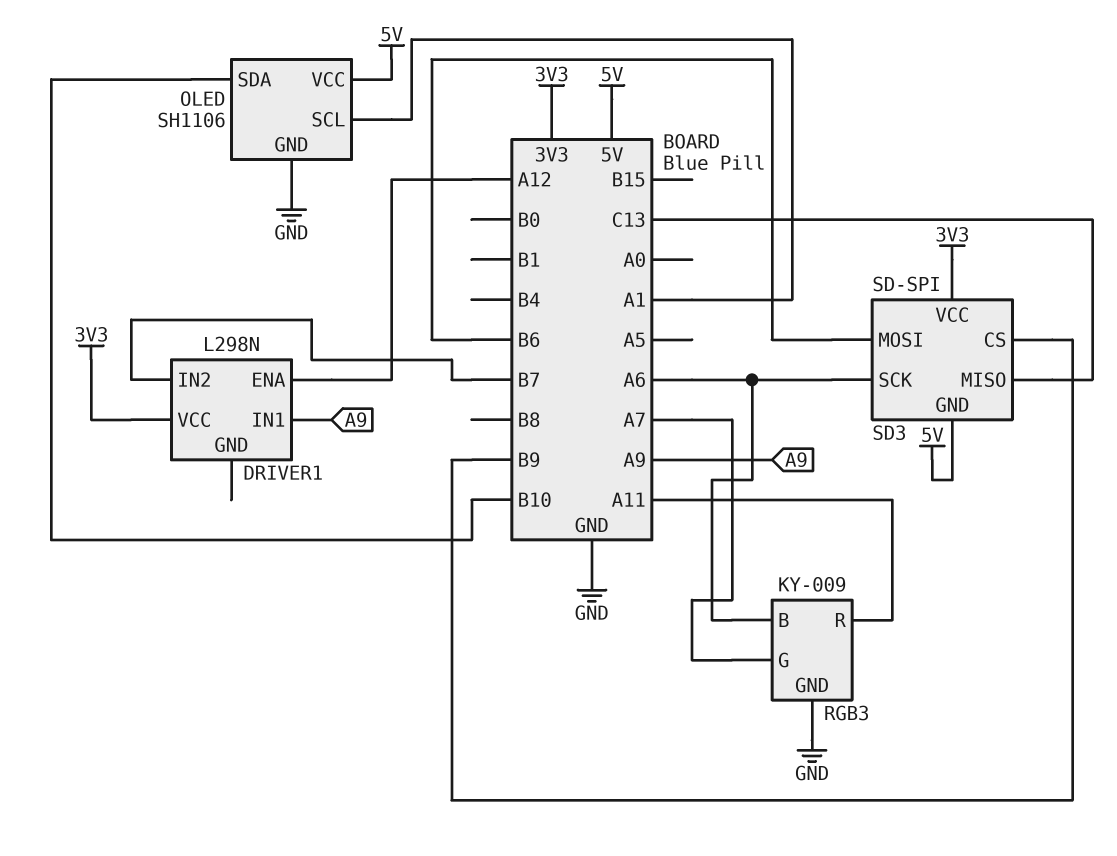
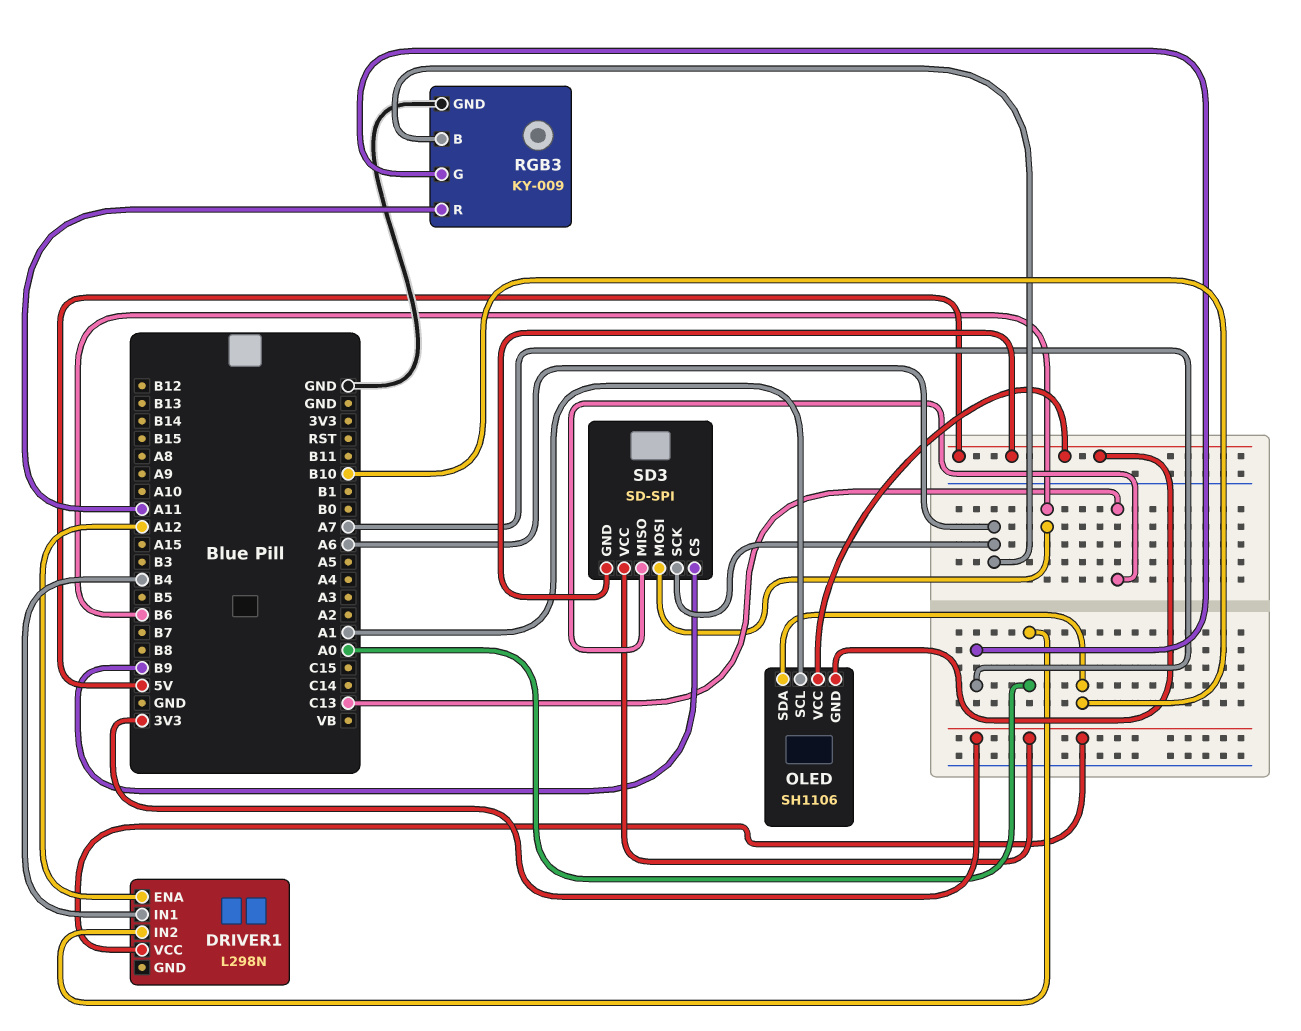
DRIVER1 pin IN1: A9 -> B4
DRIVER1 pin IN2: B7 -> A0
OLED pin GND: GND -> 5V

